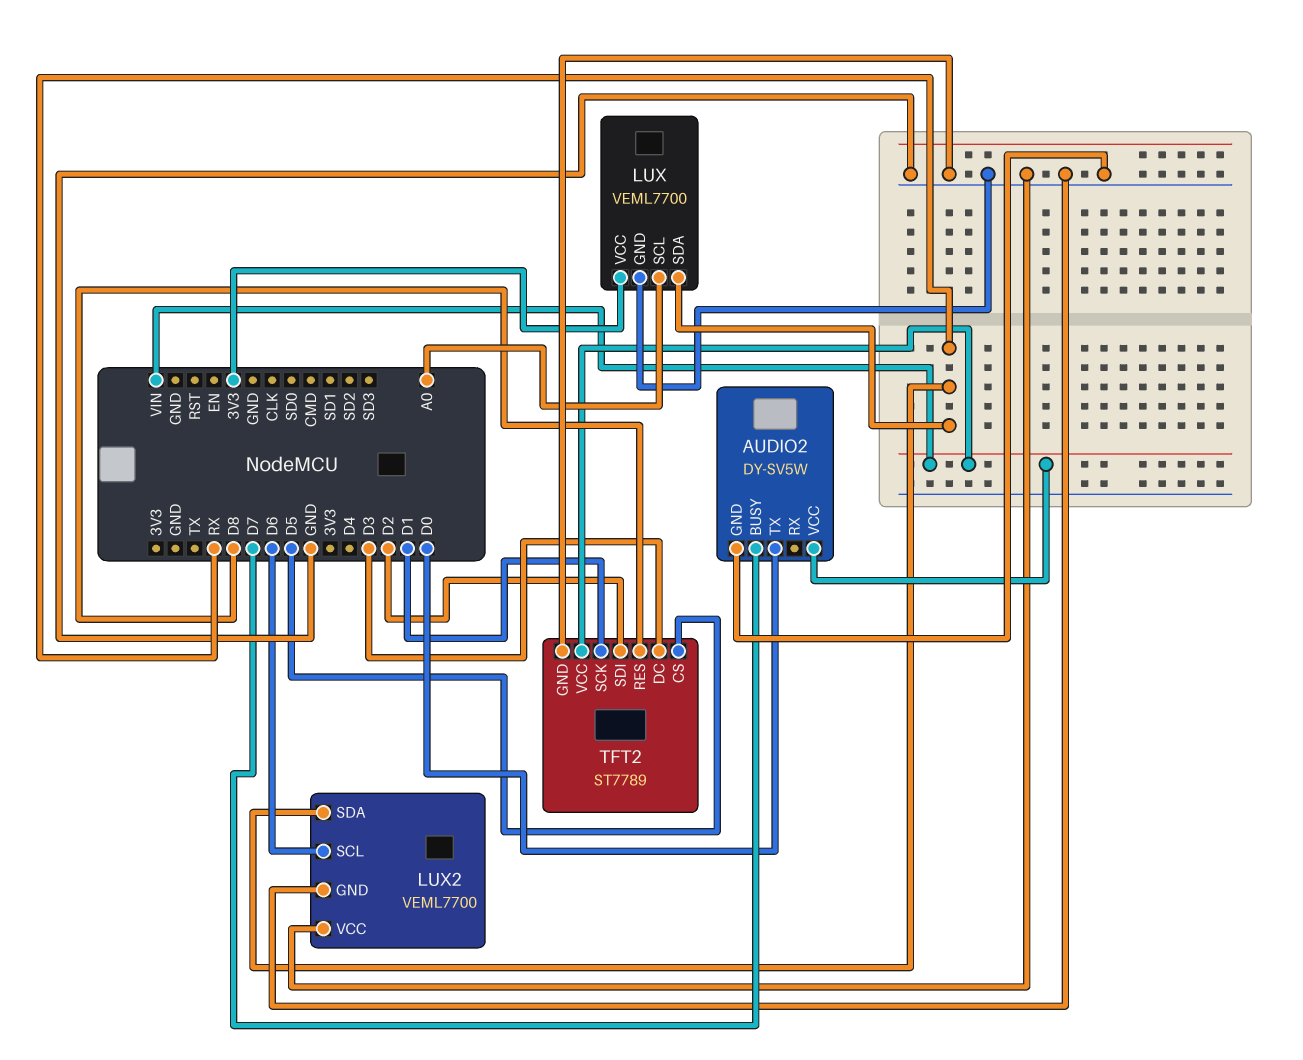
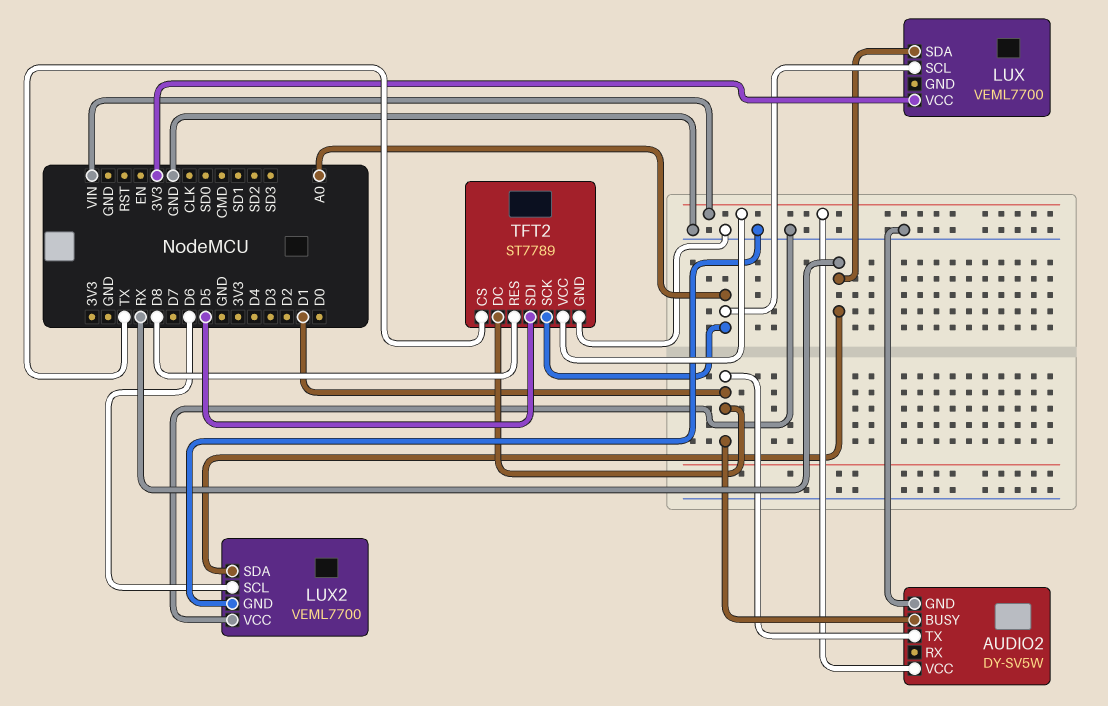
AUDIO2 pin BUSY: D7 -> D1
AUDIO2 pin TX: D0 -> D1
LUX pin GND: GND -> none
TFT2 pin CS: D5 -> TX
TFT2 pin DC: D3 -> D1
TFT2 pin SCK: D1 -> A0
TFT2 pin SDI: D2 -> D5

